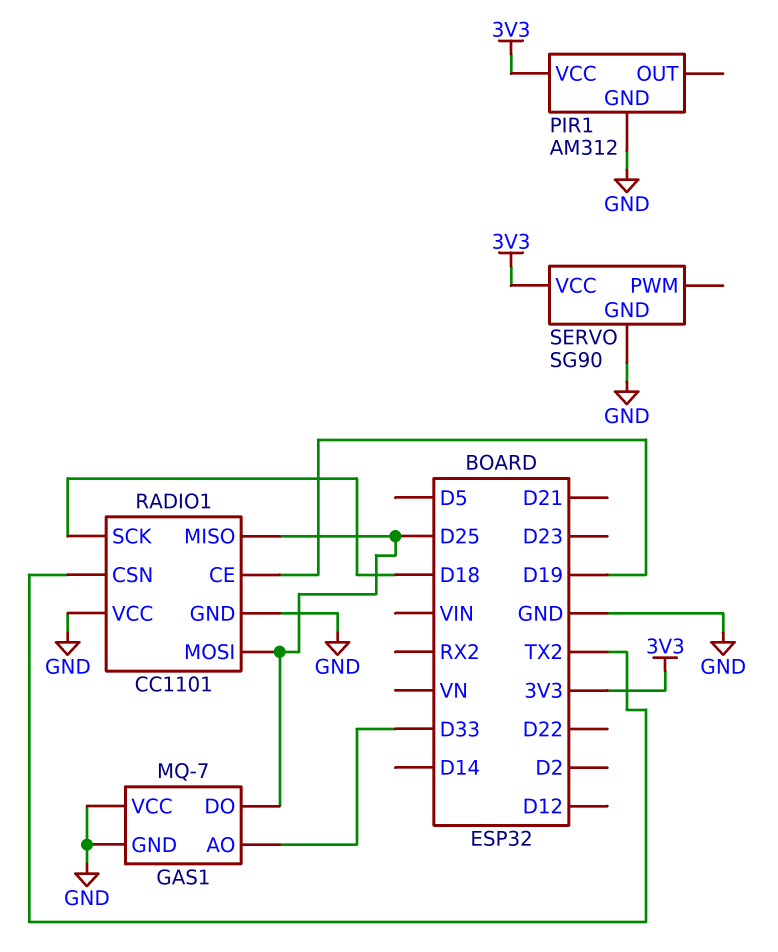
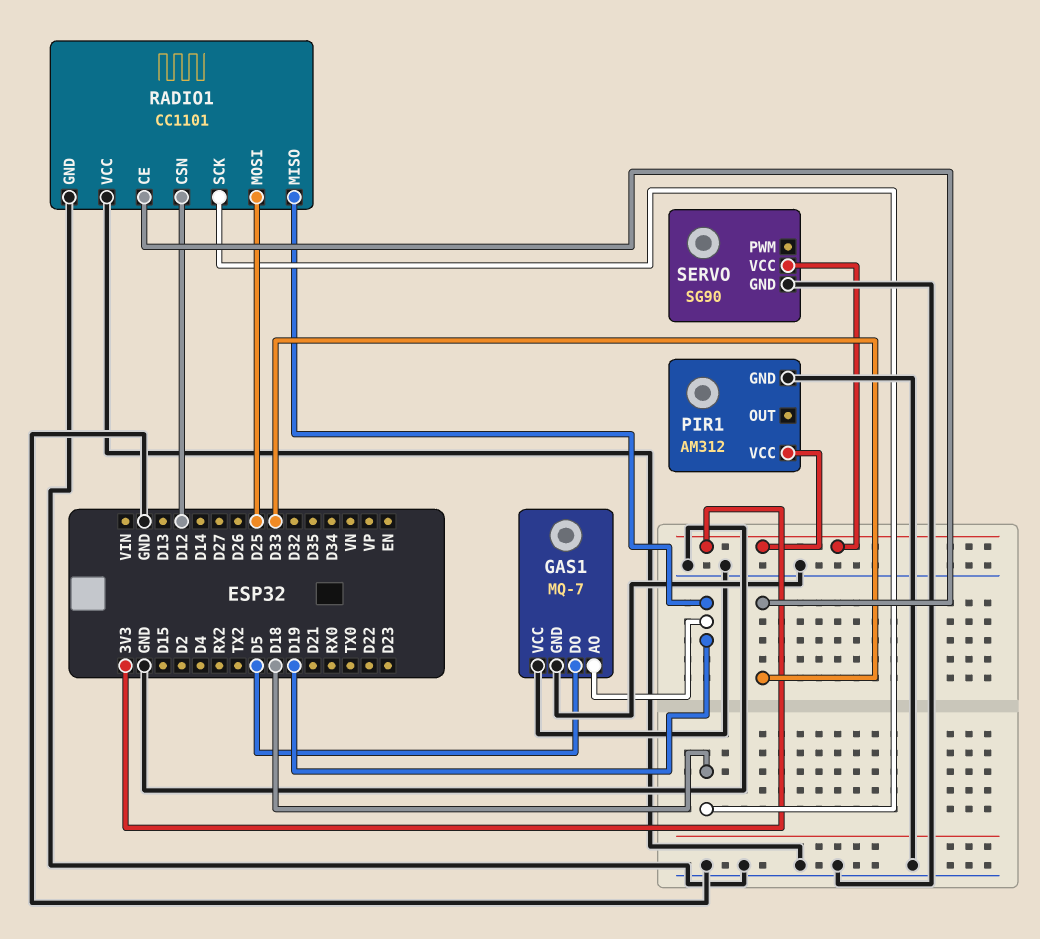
GAS1 pin AO: D33 -> D19
GAS1 pin DO: D25 -> D5
RADIO1 pin CE: D19 -> D33
RADIO1 pin CSN: TX2 -> D12
RADIO1 pin MISO: D25 -> D19

